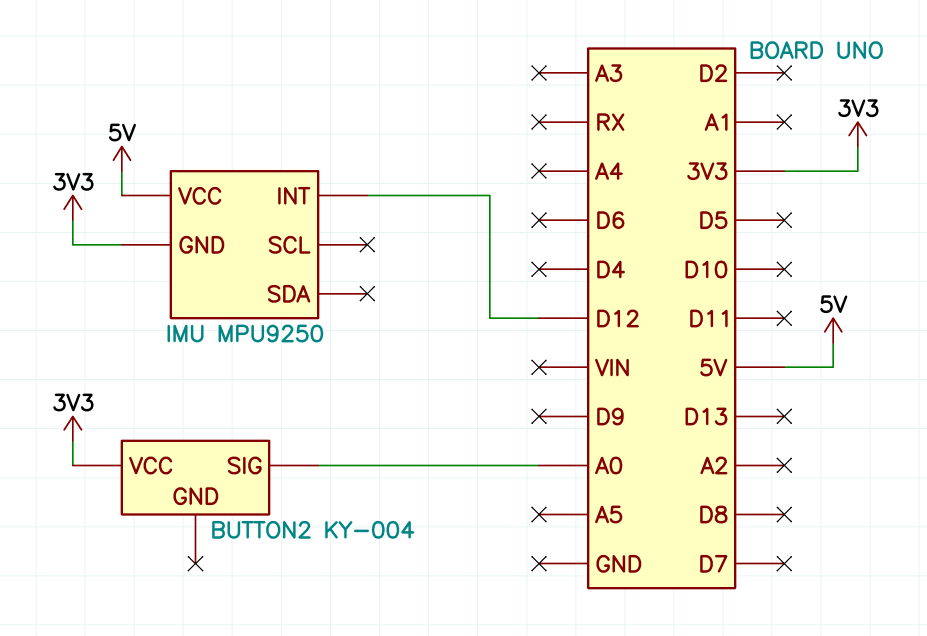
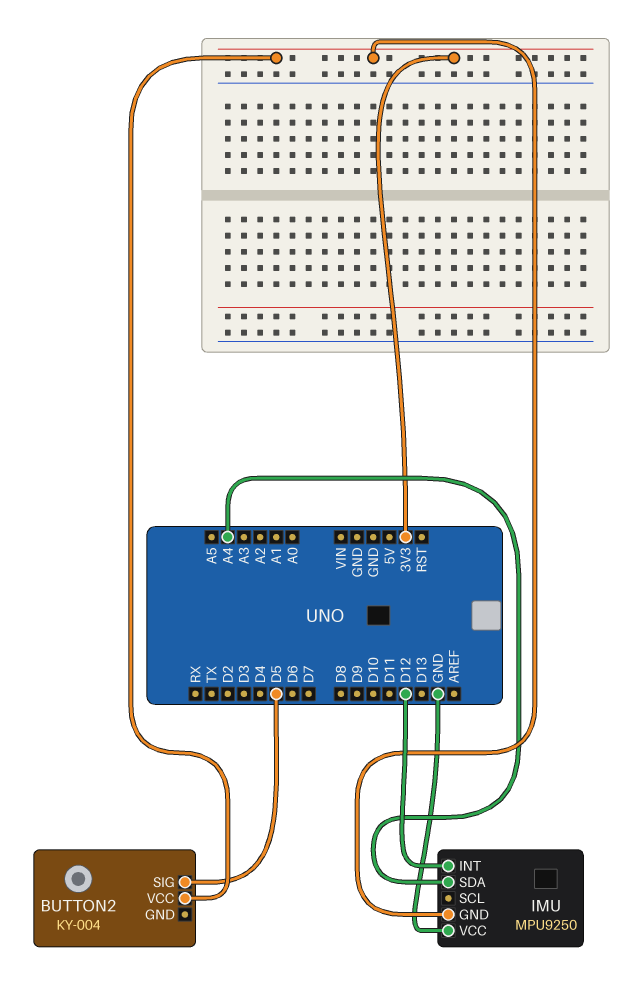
BUTTON2 pin SIG: A0 -> D5
IMU pin SDA: none -> A4
IMU pin VCC: 5V -> GND

